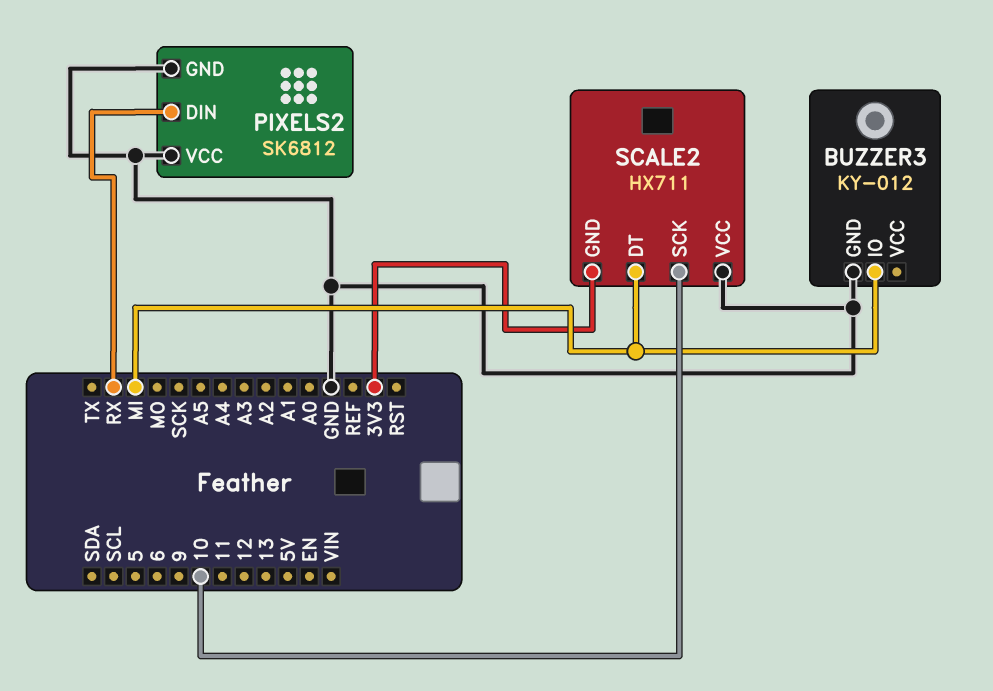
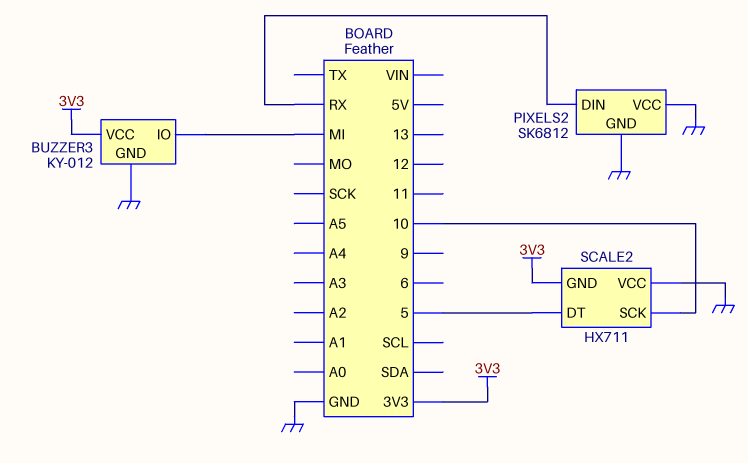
BUZZER3 pin VCC: none -> 3V3
SCALE2 pin DT: MI -> 5

